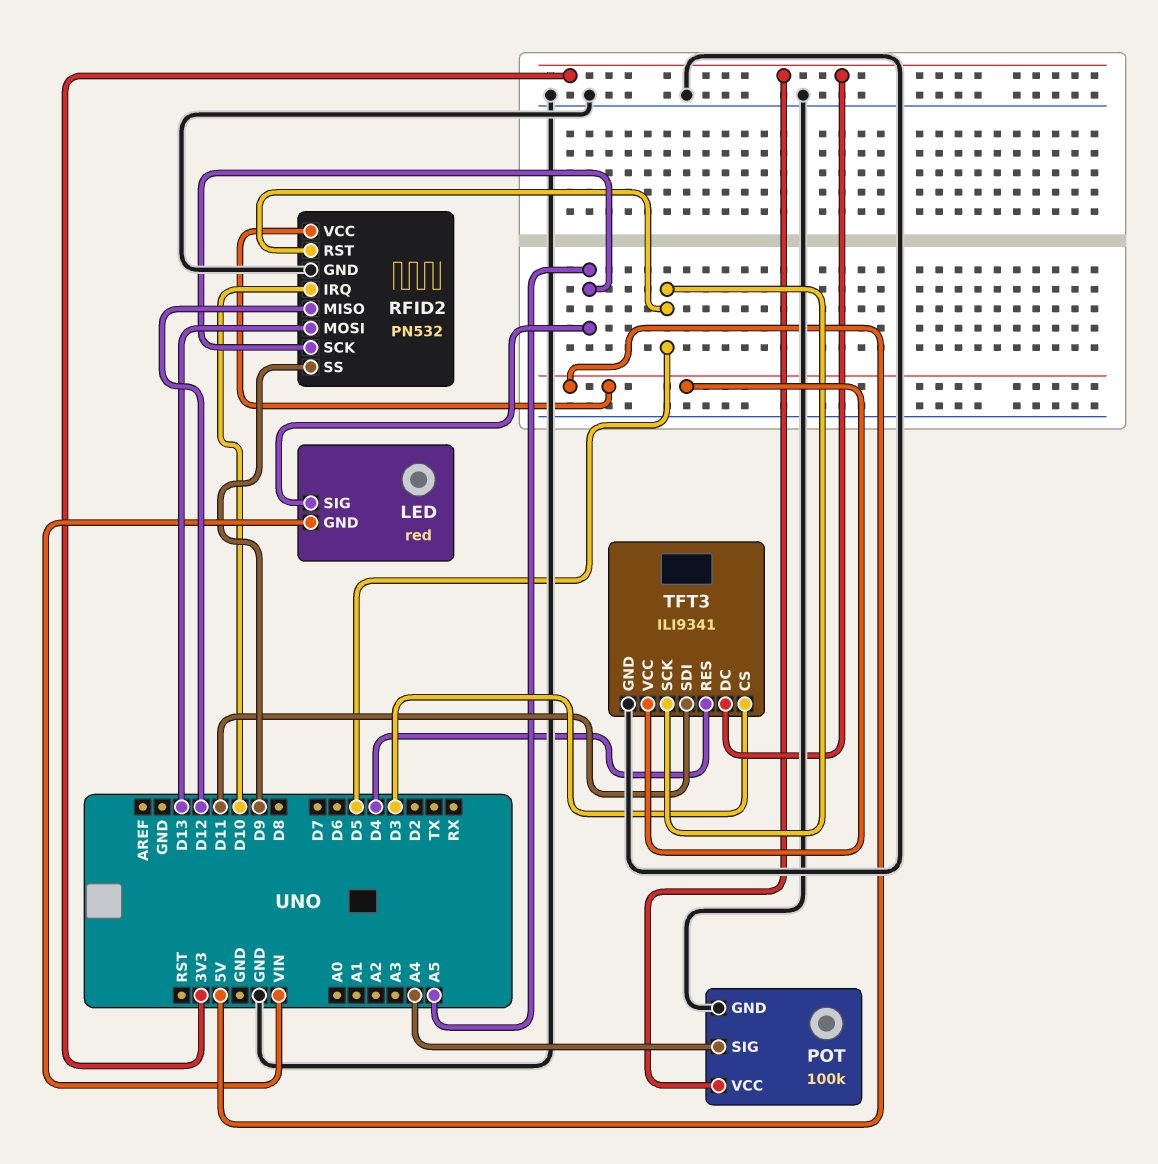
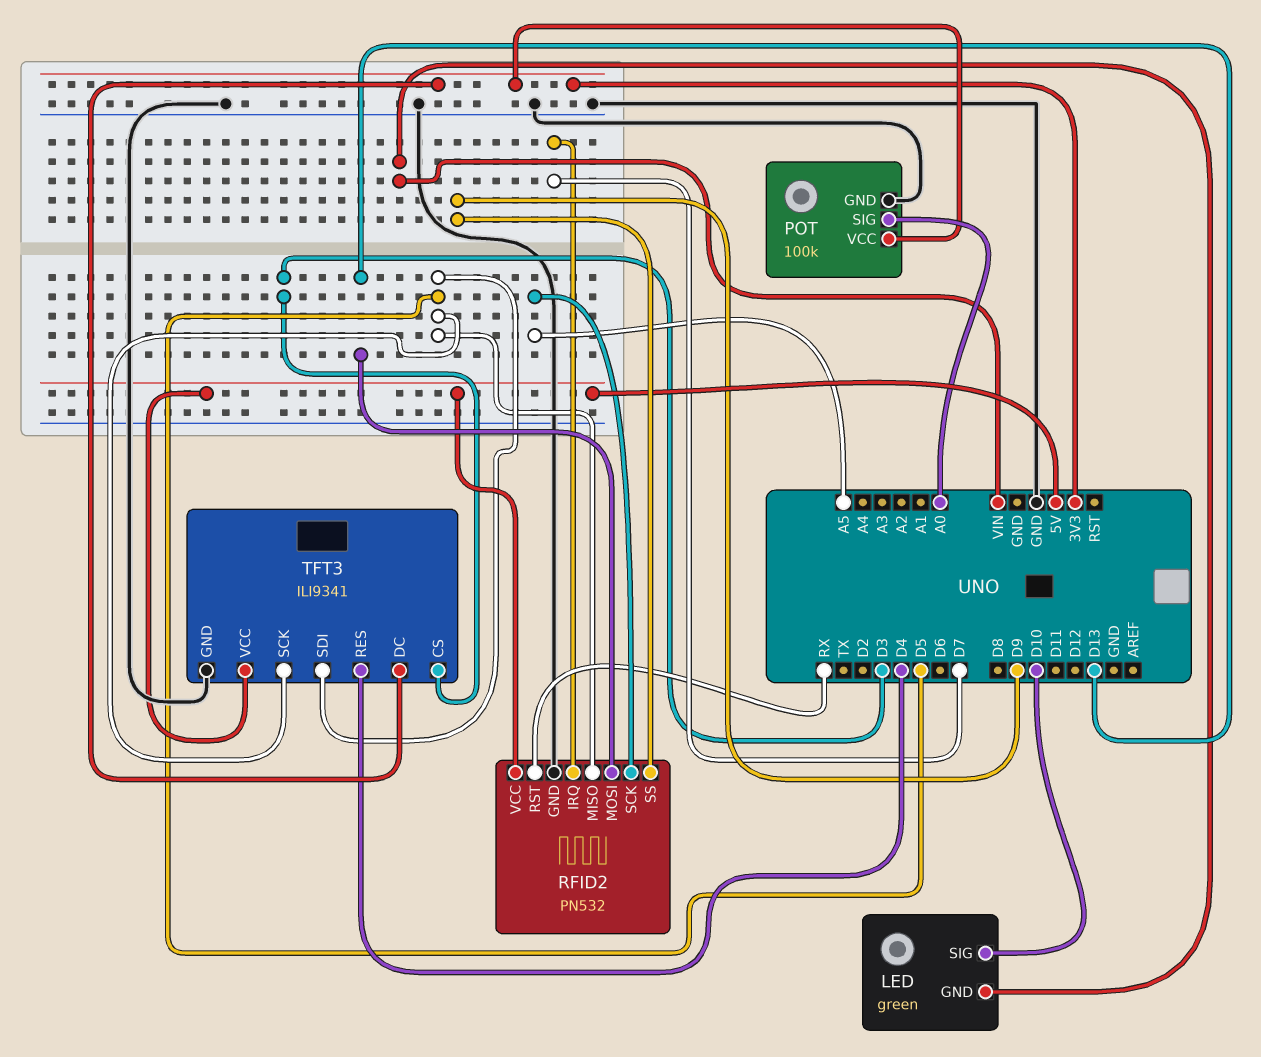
LED: red -> green
LED pin SIG: A5 -> D10
POT pin SIG: A4 -> A0
RFID2 pin IRQ: D10 -> D7
RFID2 pin MISO: D12 -> D5
RFID2 pin RST: D5 -> RX
TFT3 pin SDI: D11 -> D5

